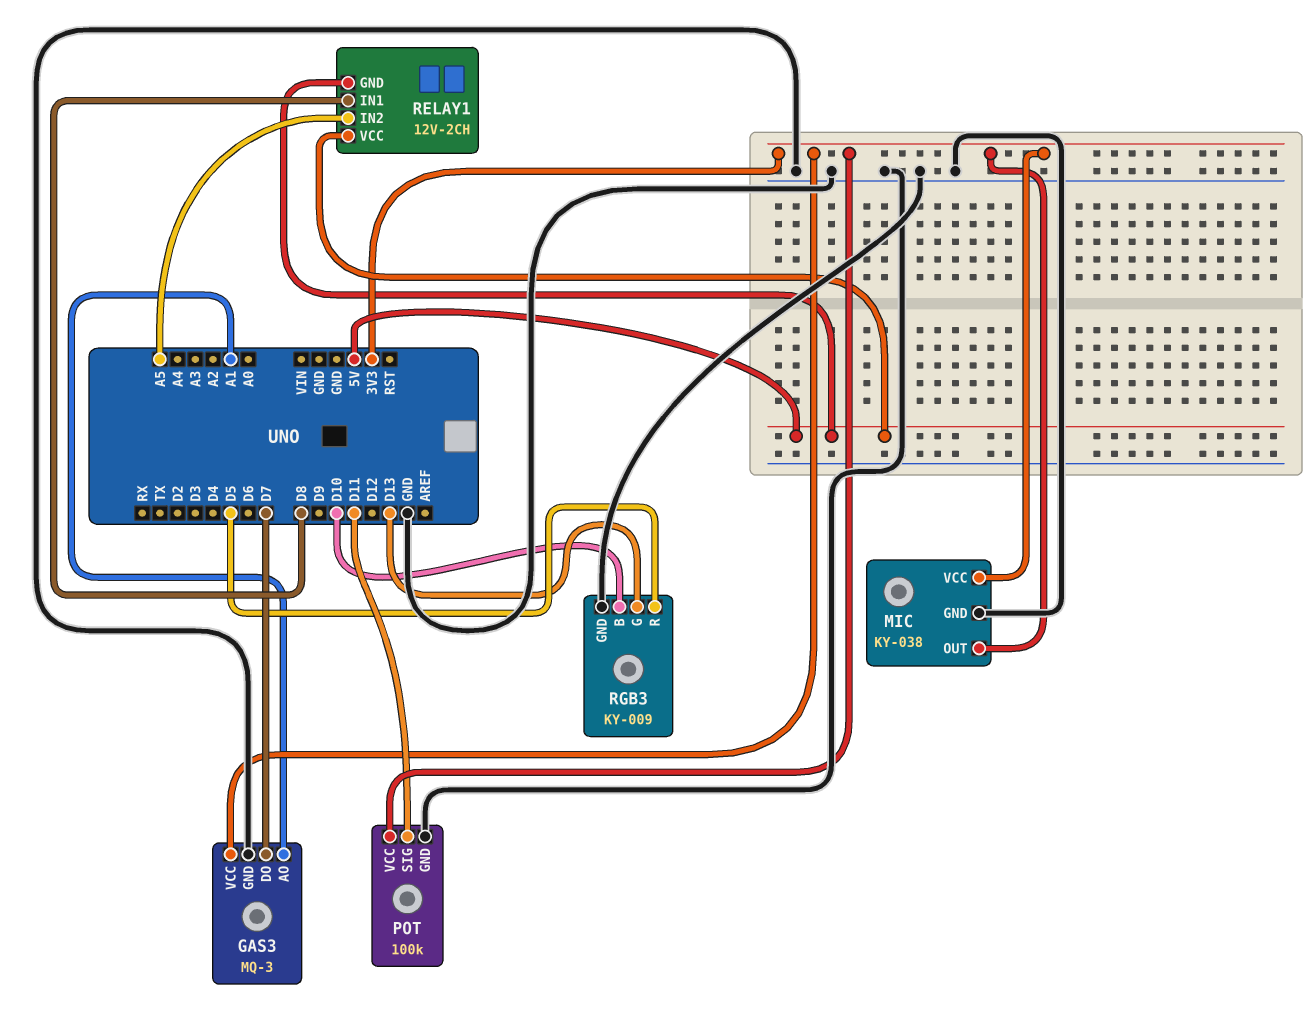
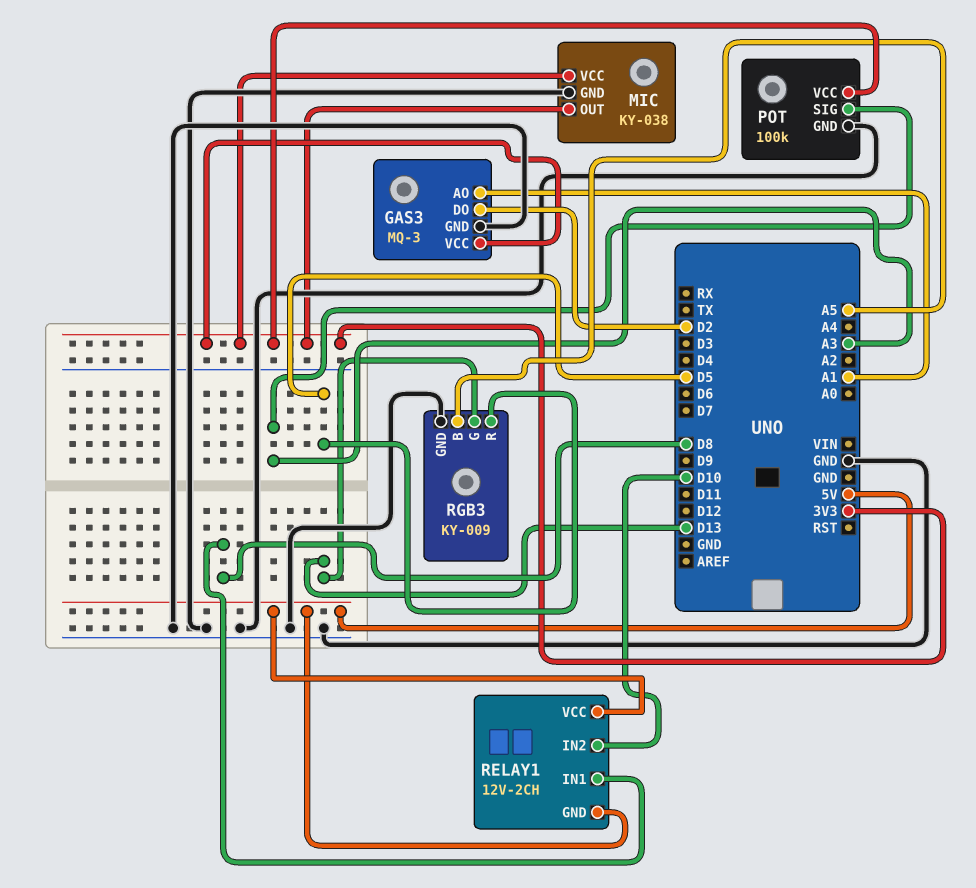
GAS3 pin DO: D7 -> D2
POT pin SIG: D11 -> A3
RELAY1 pin IN2: A5 -> D10
RGB3 pin B: D10 -> A5

